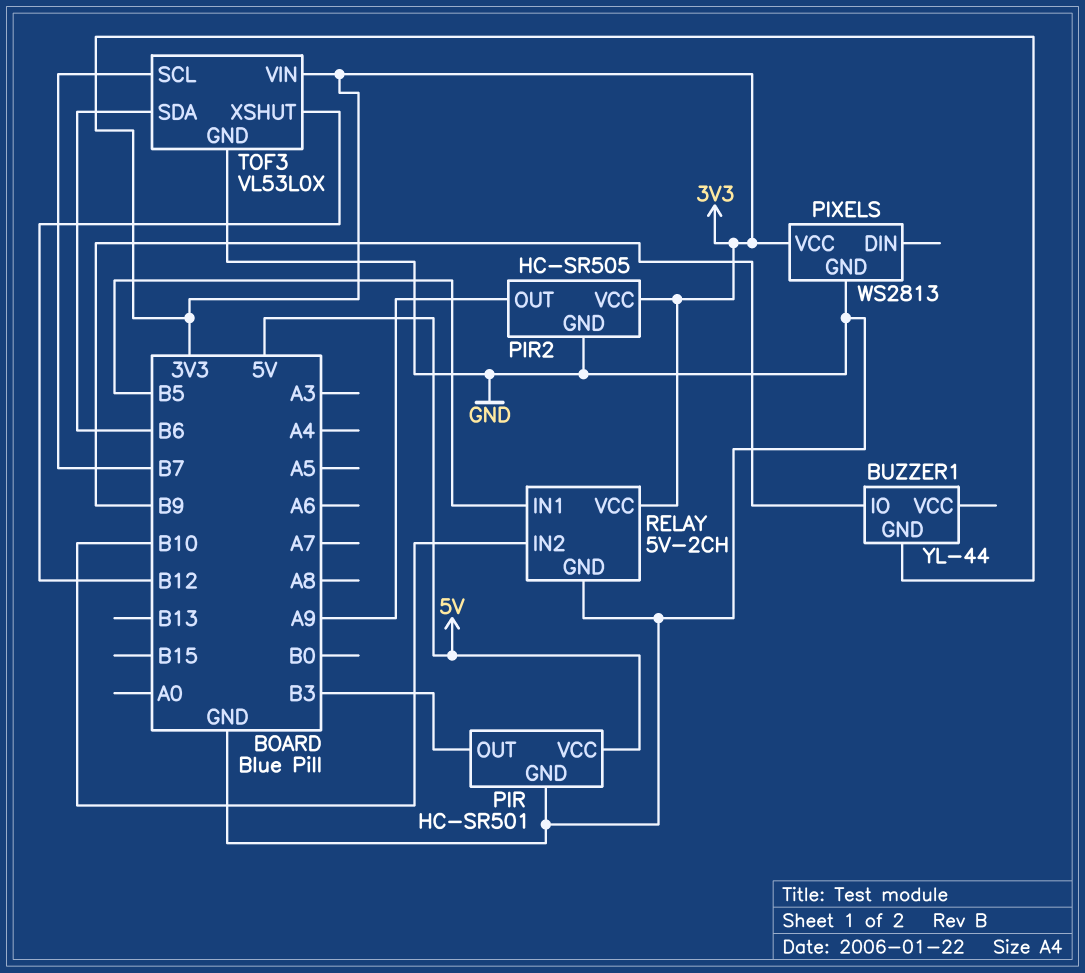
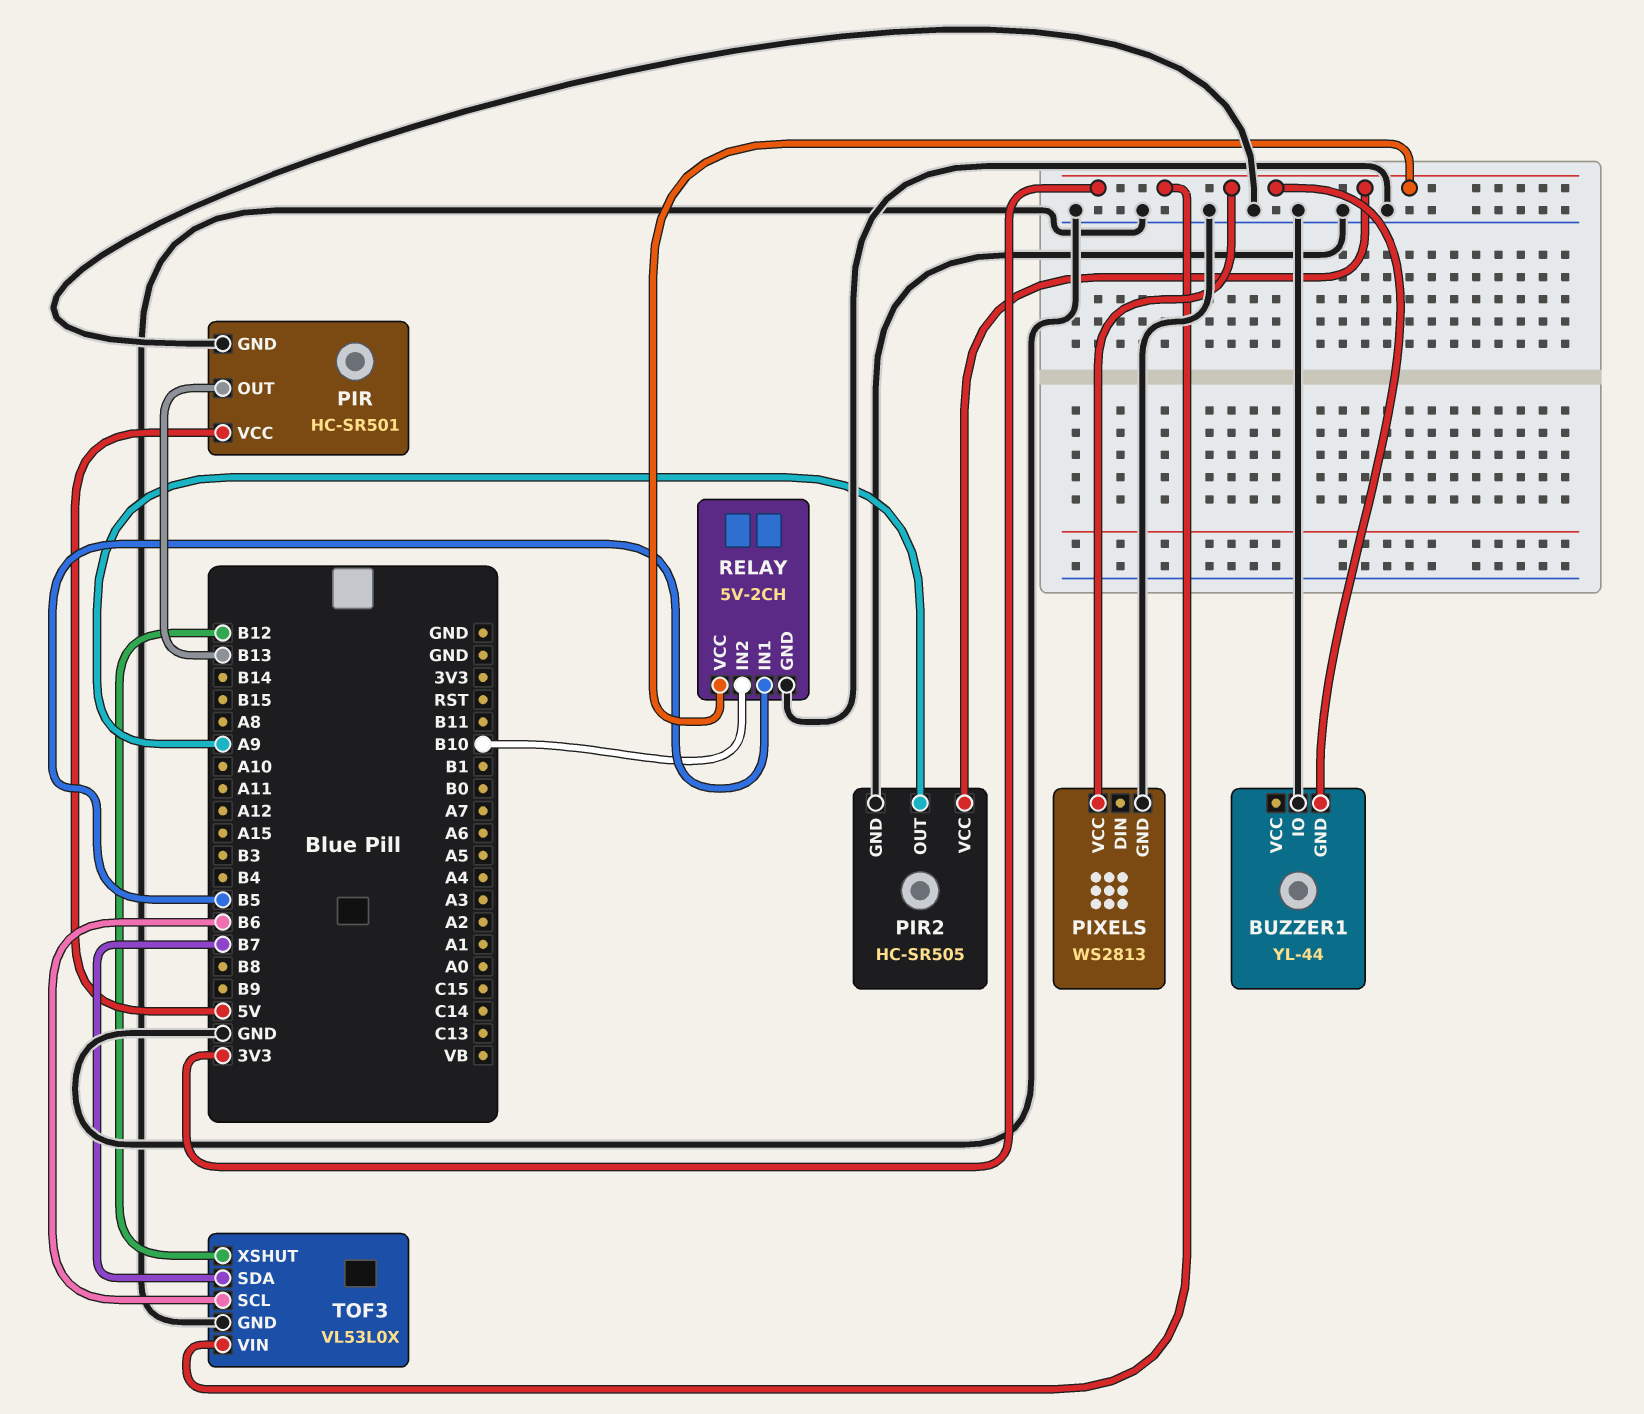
BUZZER1 pin IO: B9 -> GND
PIR pin OUT: B3 -> B13
TOF3 pin SCL: B7 -> B6
TOF3 pin SDA: B6 -> B7

